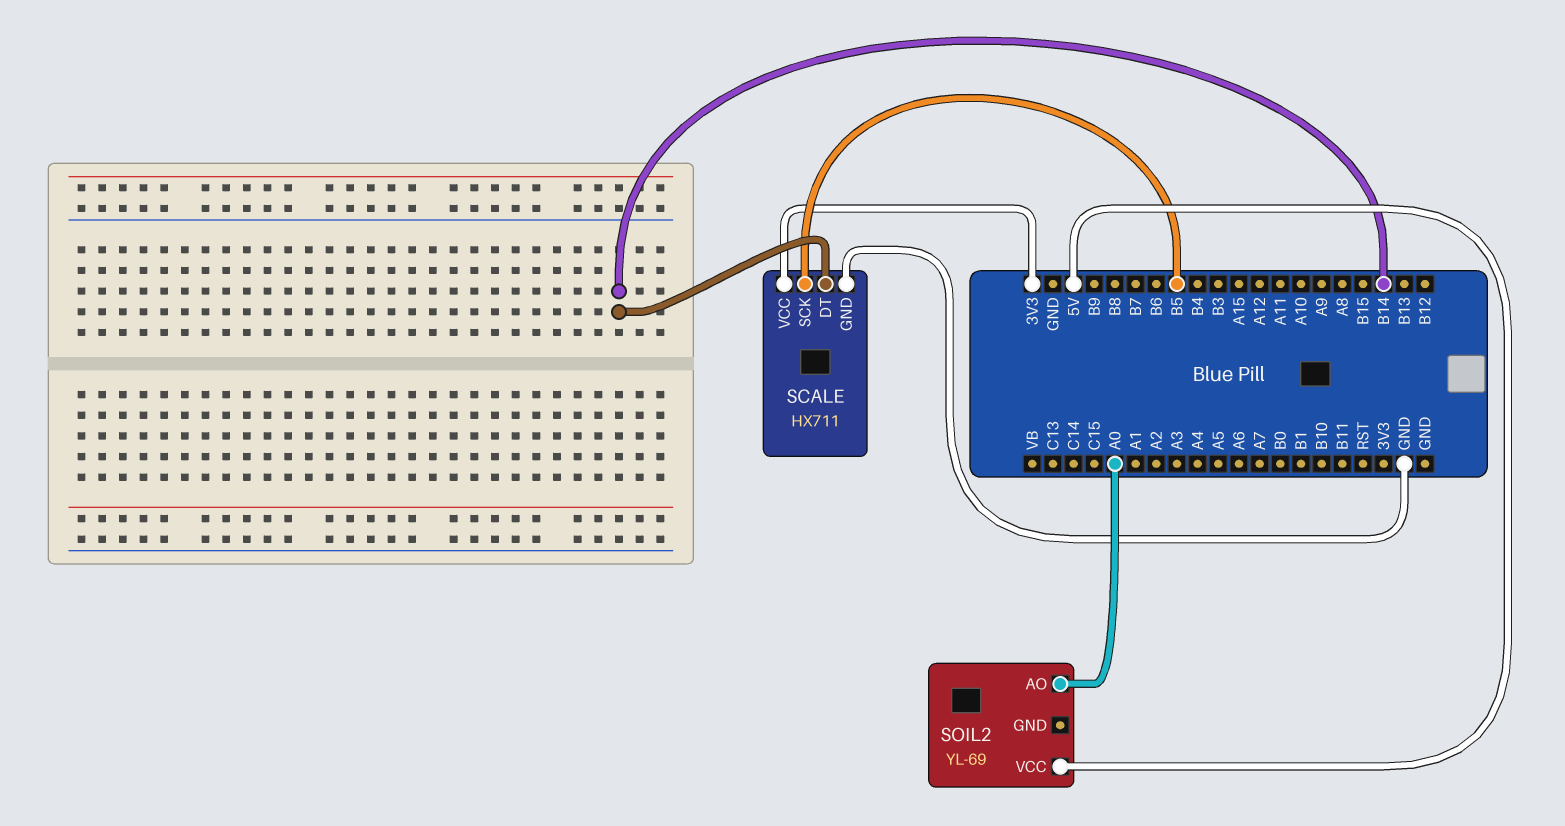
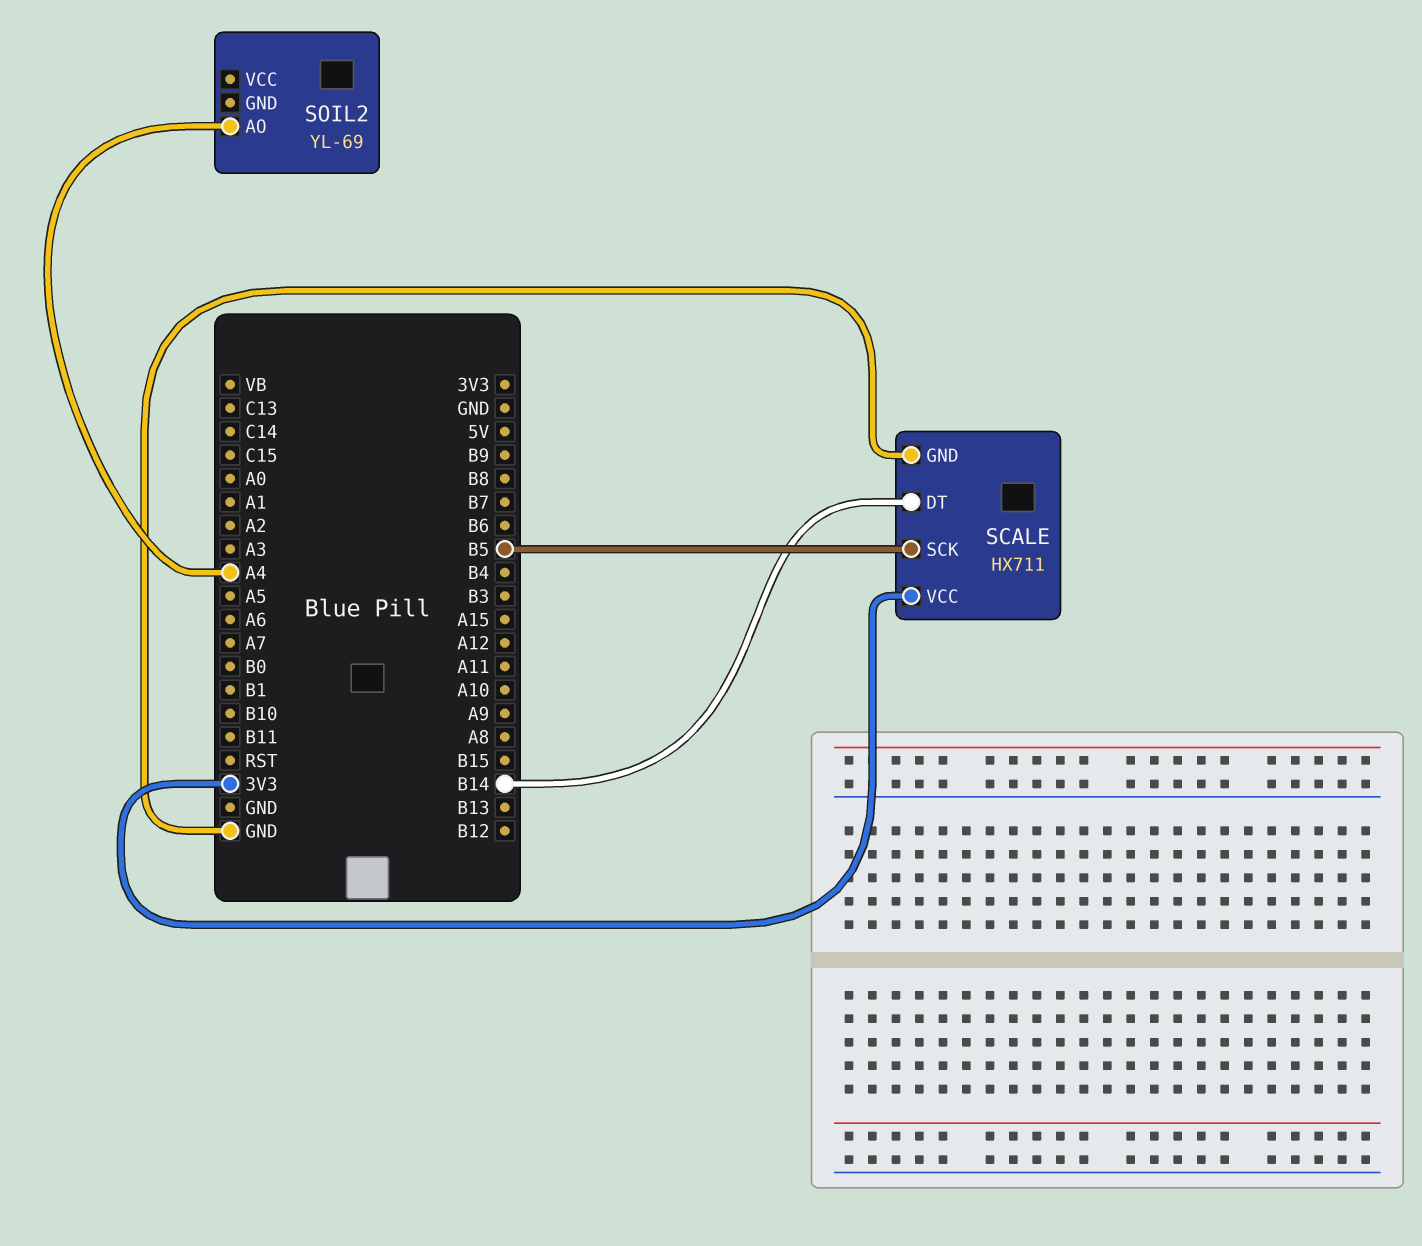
SOIL2 pin AO: A0 -> A4
SOIL2 pin VCC: 5V -> none

